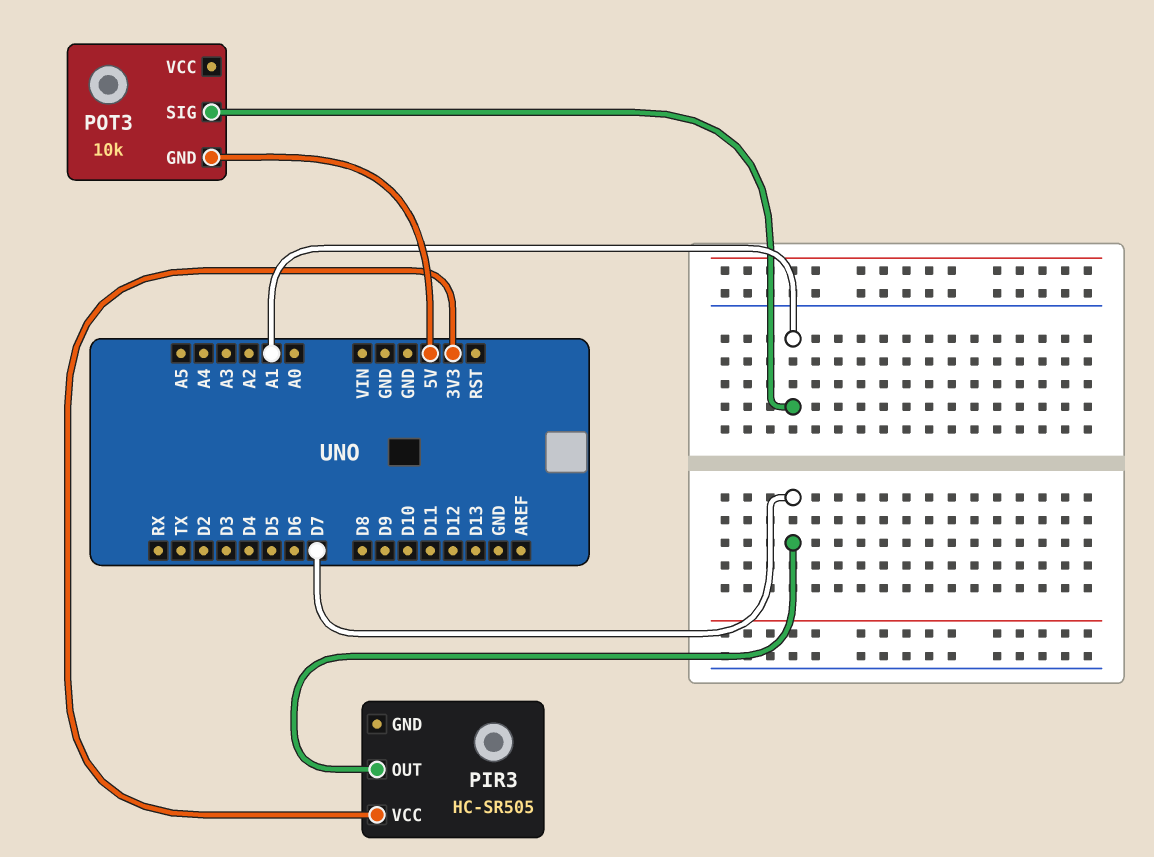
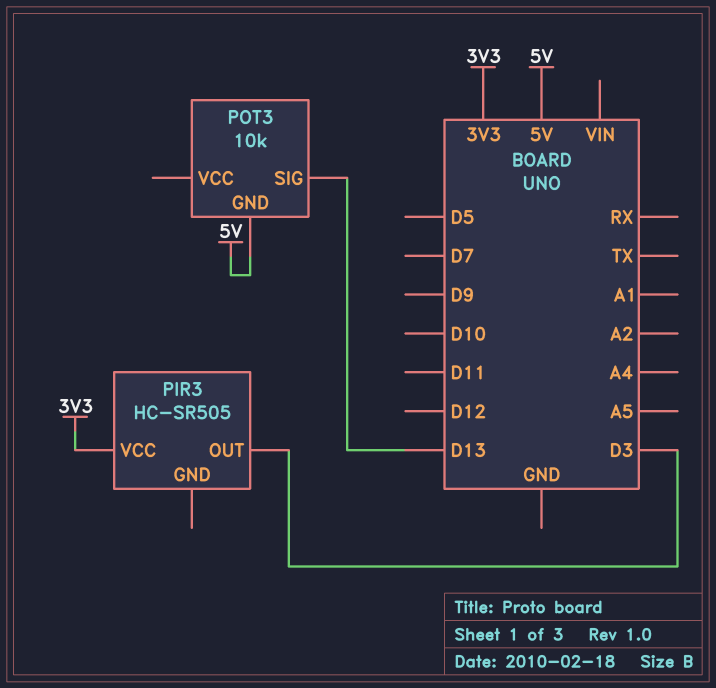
PIR3 pin OUT: D7 -> D3
POT3 pin SIG: A1 -> D13

